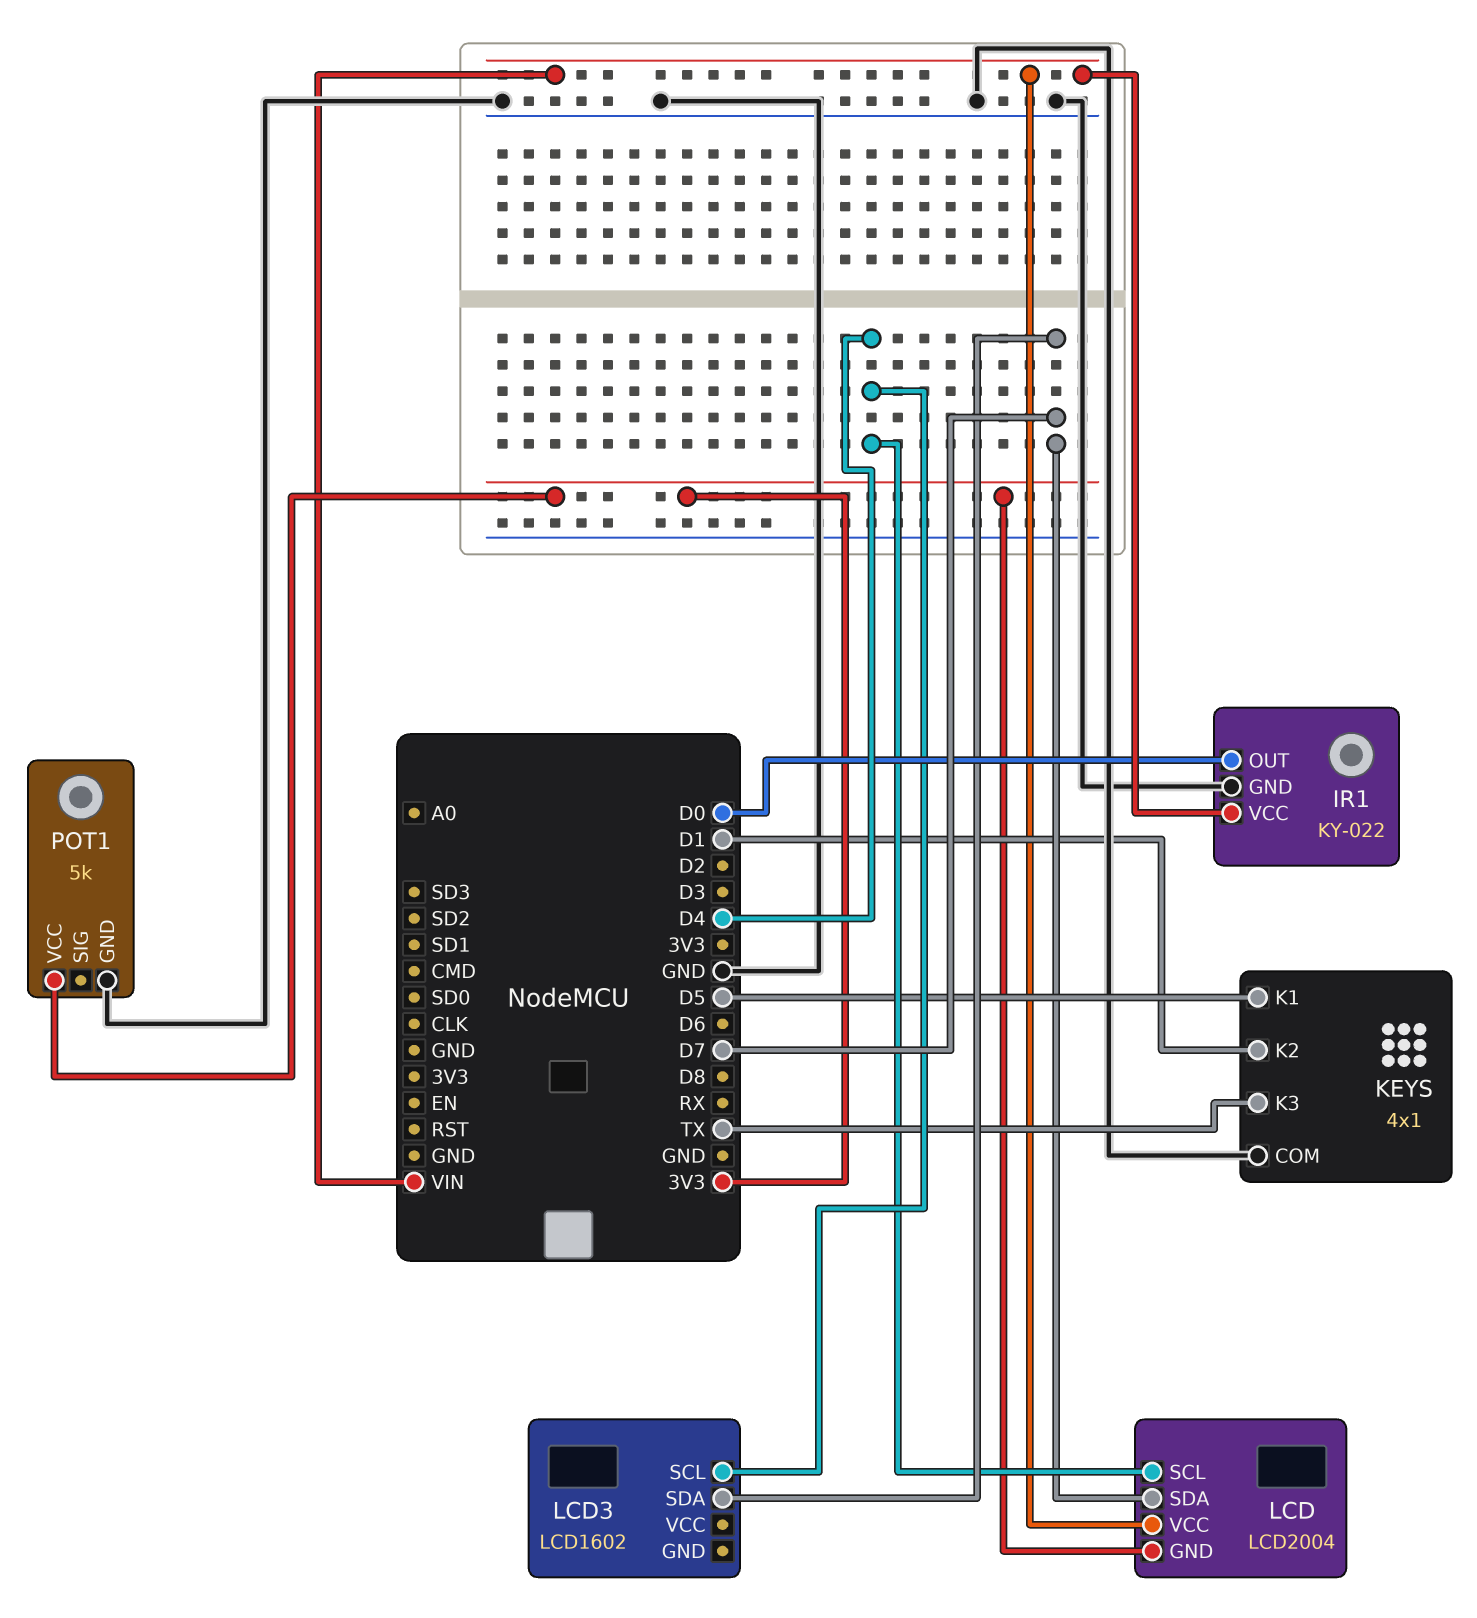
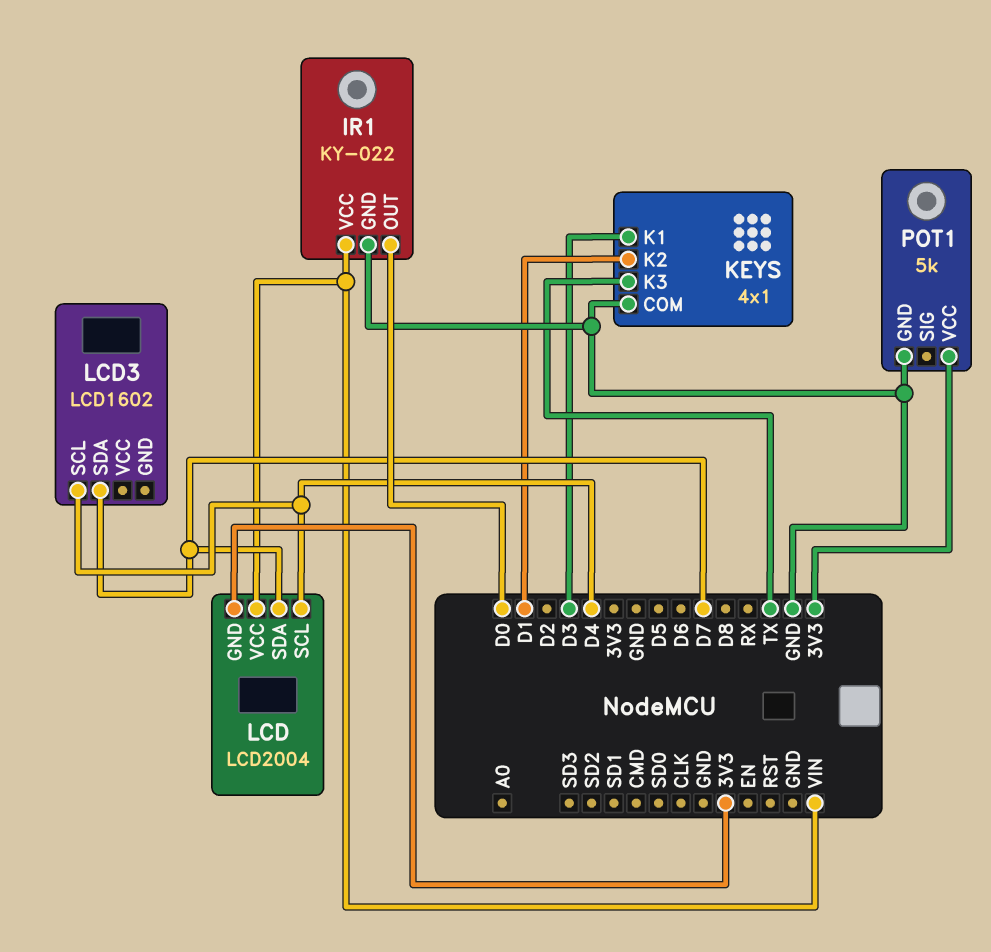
KEYS pin K1: D5 -> D3

